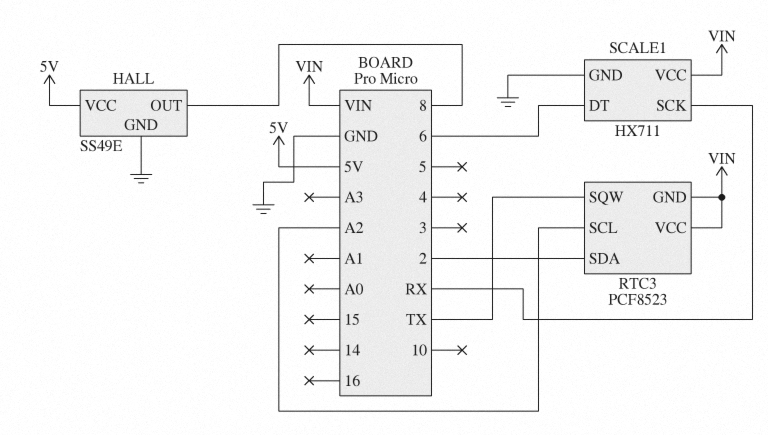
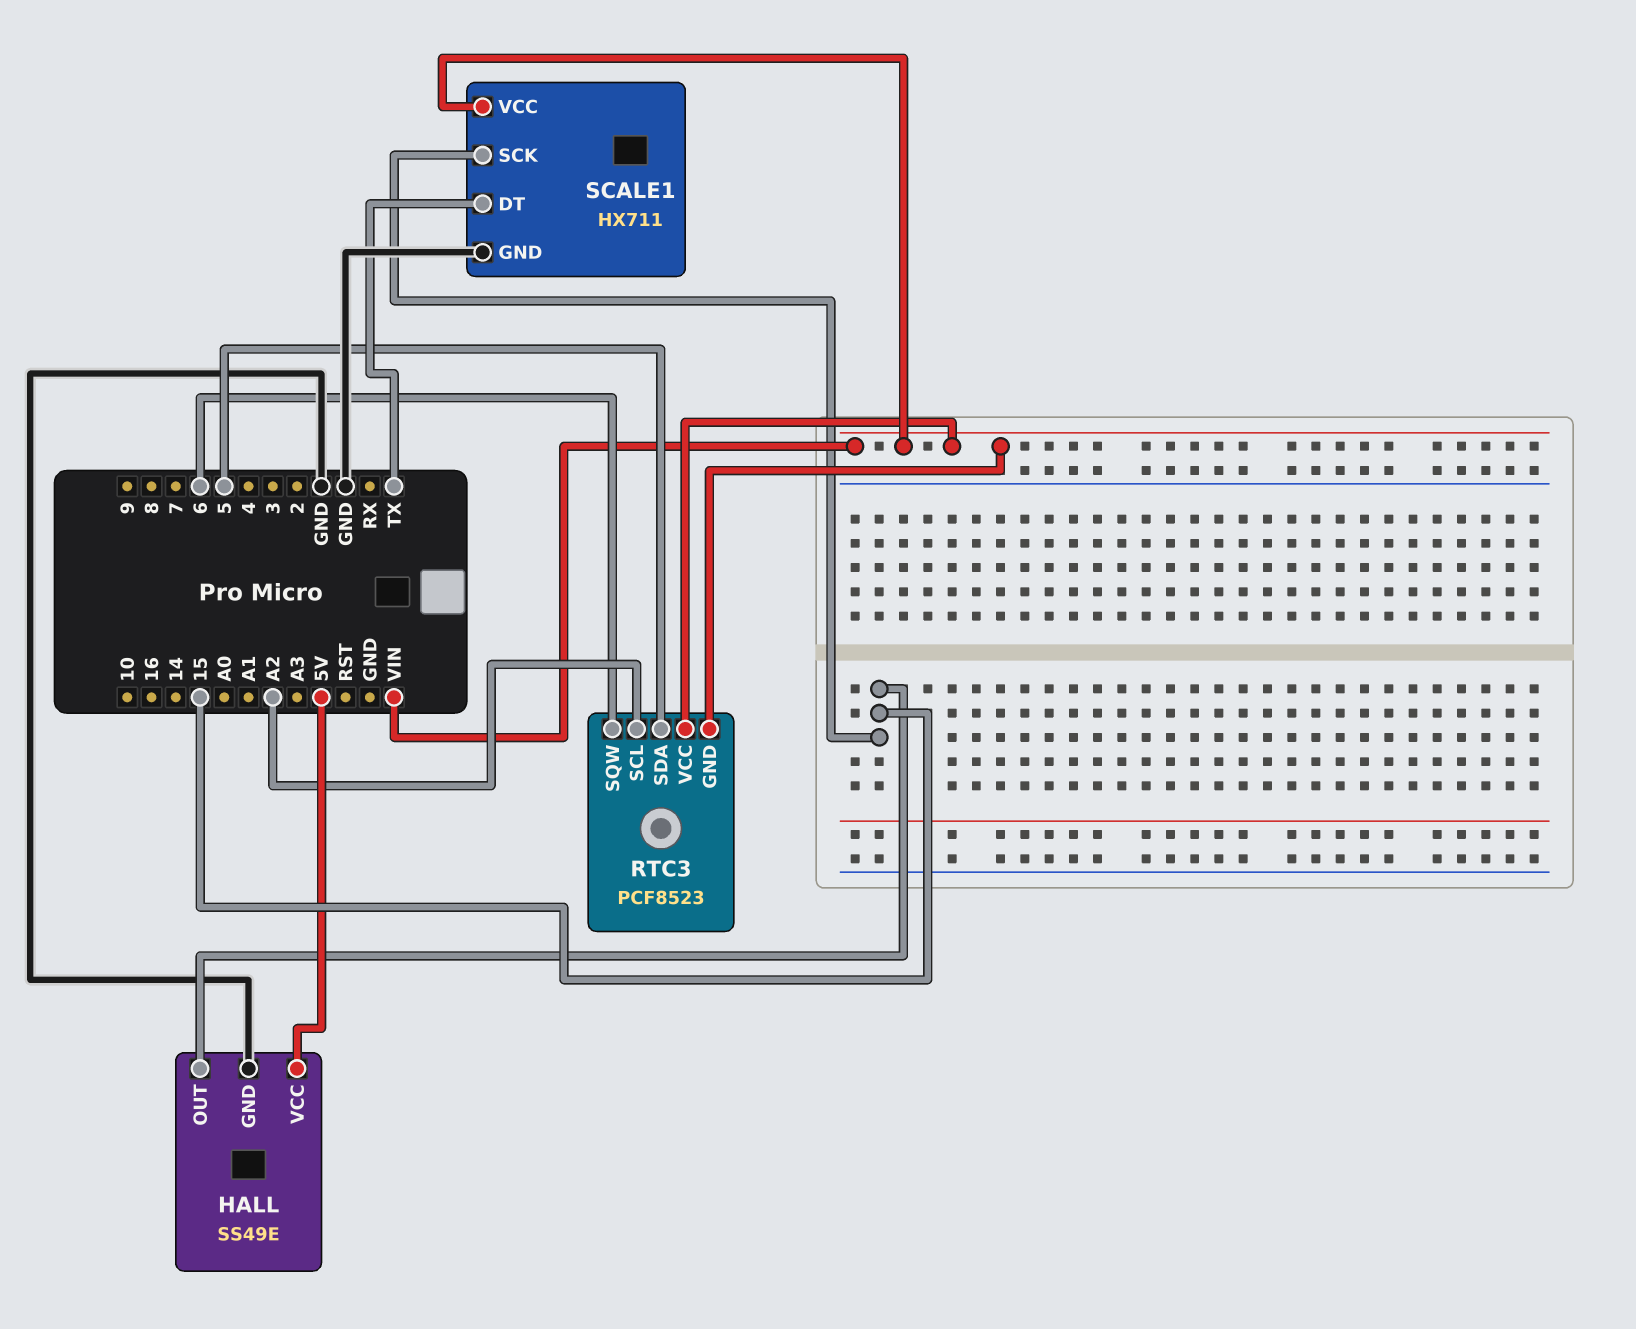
HALL pin OUT: 8 -> 15
RTC3 pin SDA: 2 -> 5
RTC3 pin SQW: TX -> 6
SCALE1 pin DT: 6 -> TX
SCALE1 pin SCK: RX -> 15

